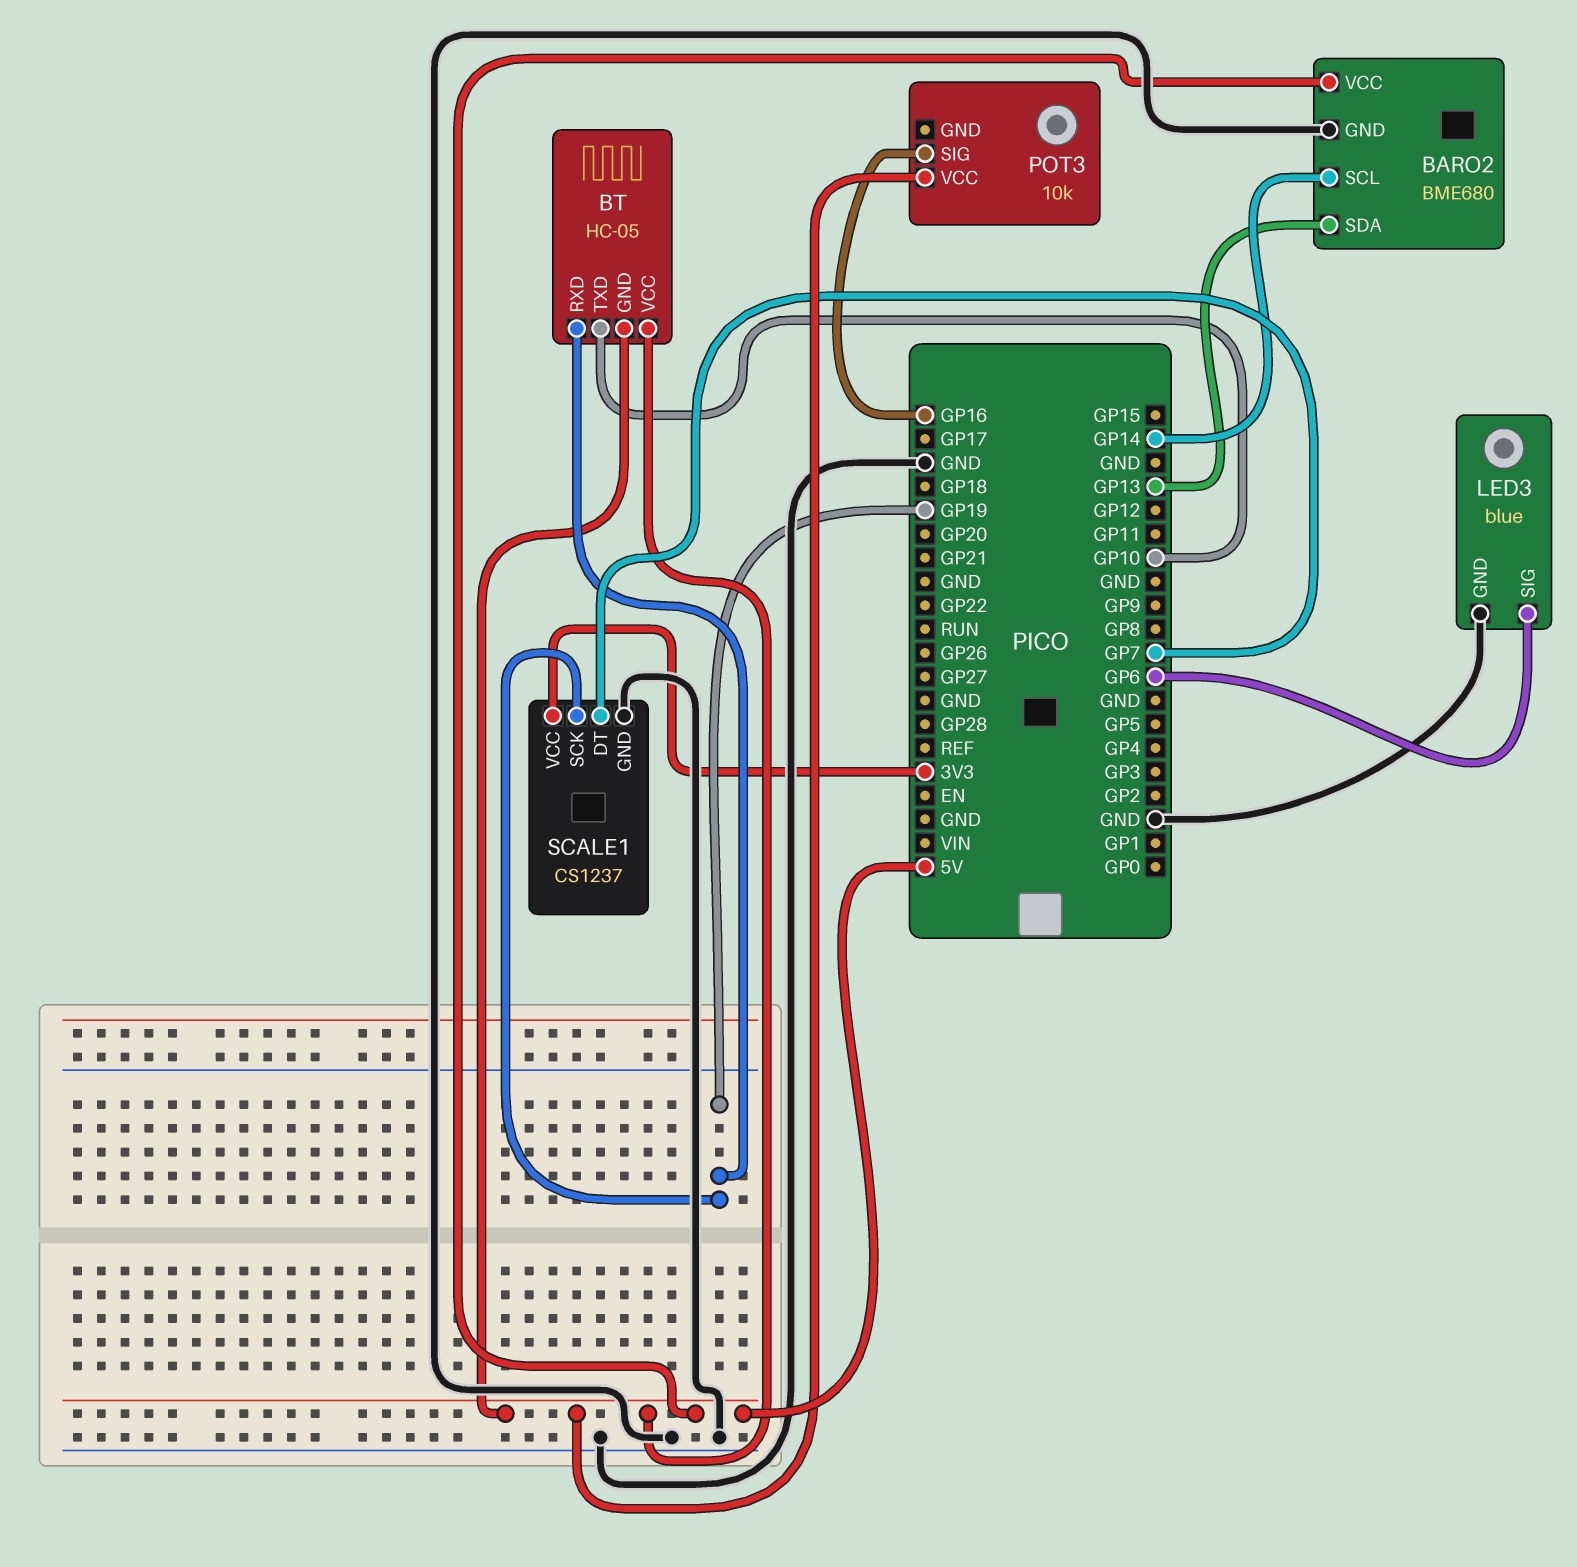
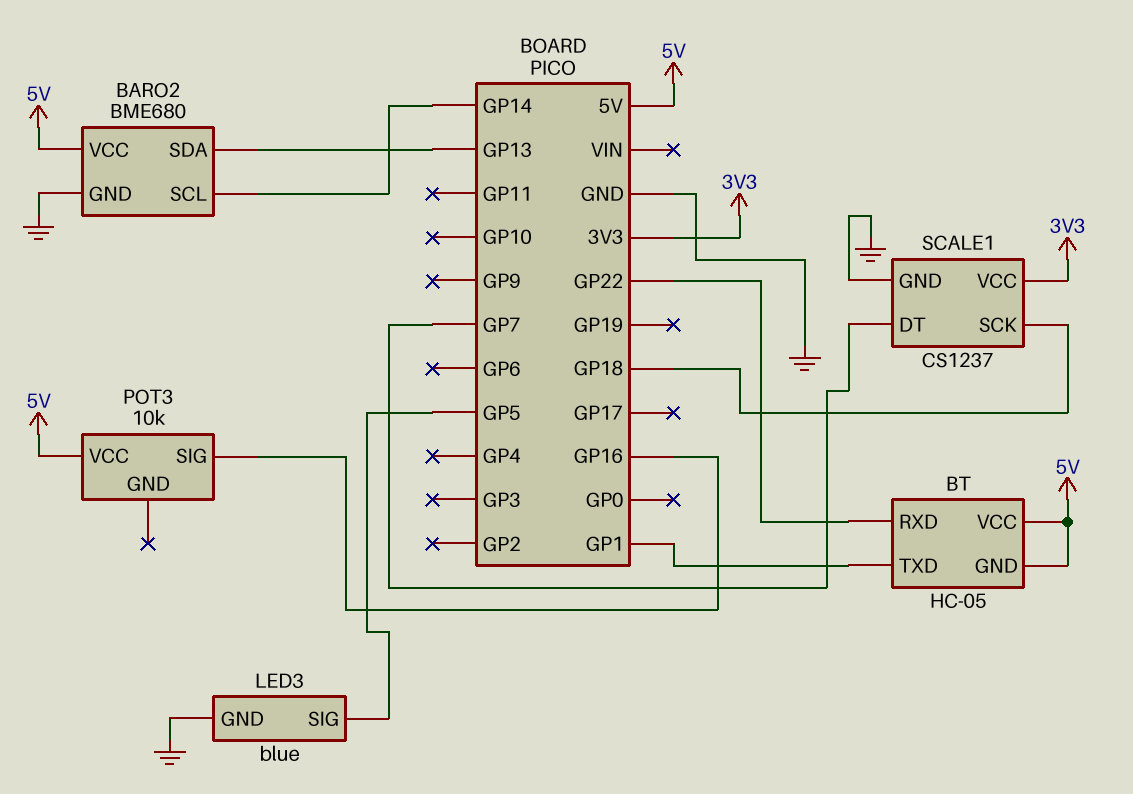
BT pin RXD: GP19 -> GP22
BT pin TXD: GP10 -> GP1
LED3 pin SIG: GP6 -> GP5
SCALE1 pin SCK: GP19 -> GP18

